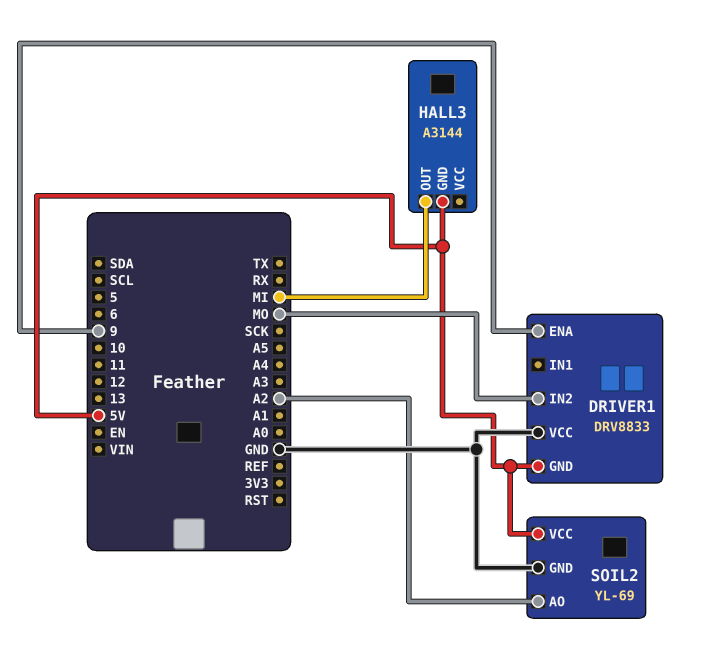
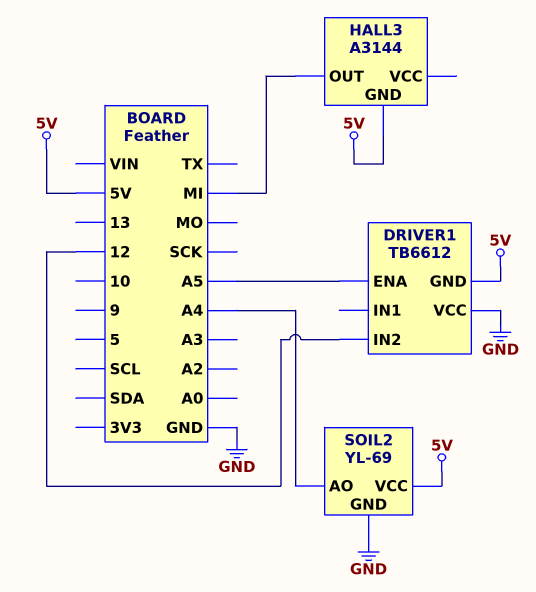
DRIVER1: DRV8833 -> TB6612
DRIVER1 pin ENA: 9 -> A5
DRIVER1 pin IN2: MO -> 12
SOIL2 pin AO: A2 -> A4

